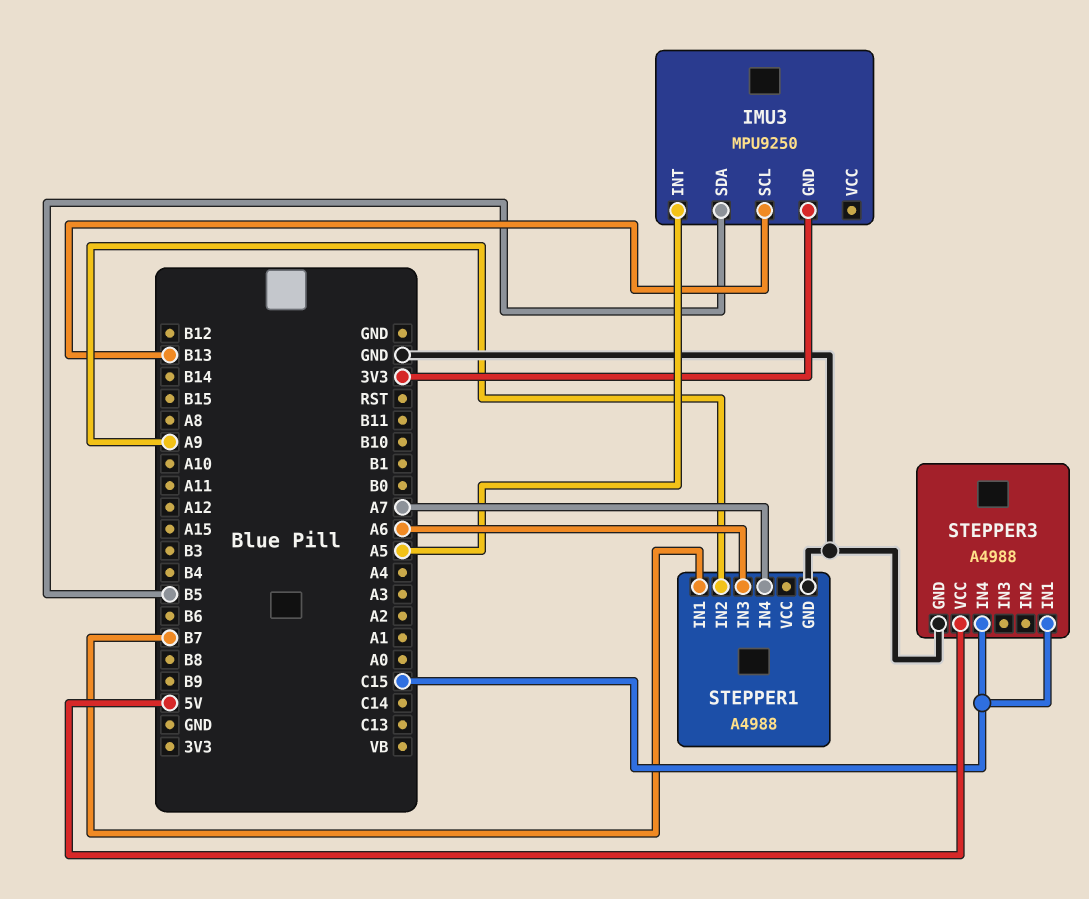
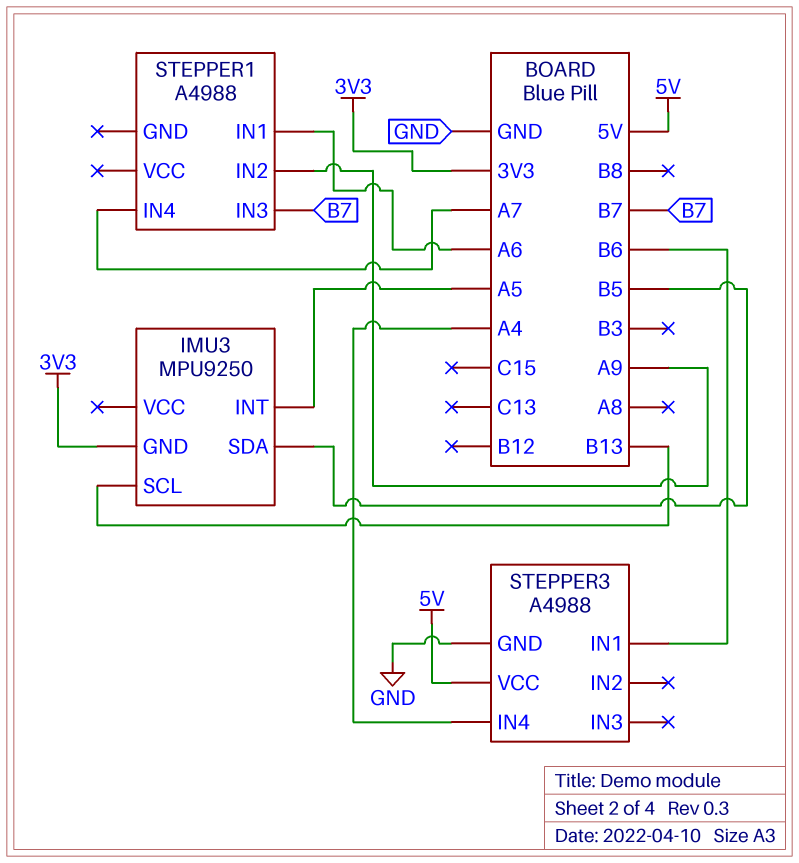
STEPPER1 pin GND: GND -> none
STEPPER1 pin IN1: B7 -> A6
STEPPER1 pin IN3: A6 -> B7
STEPPER3 pin IN1: C15 -> B6
STEPPER3 pin IN4: C15 -> A4

